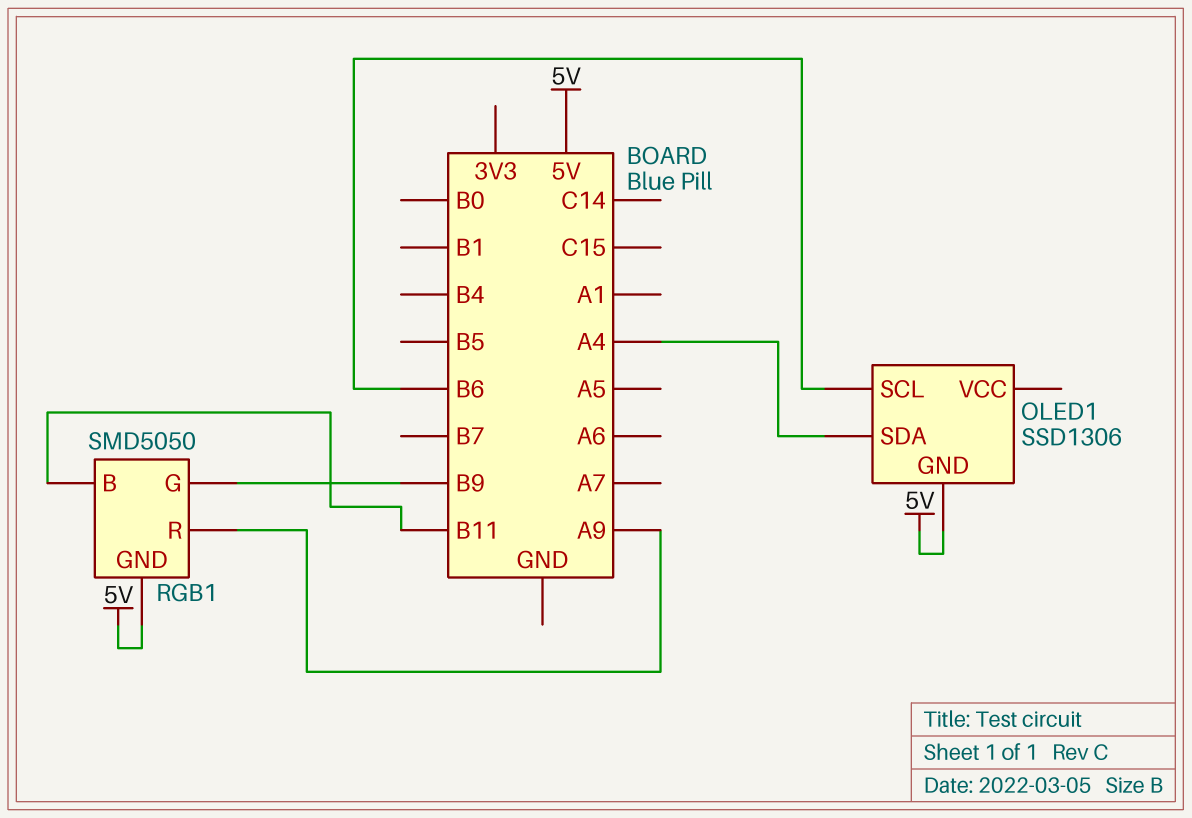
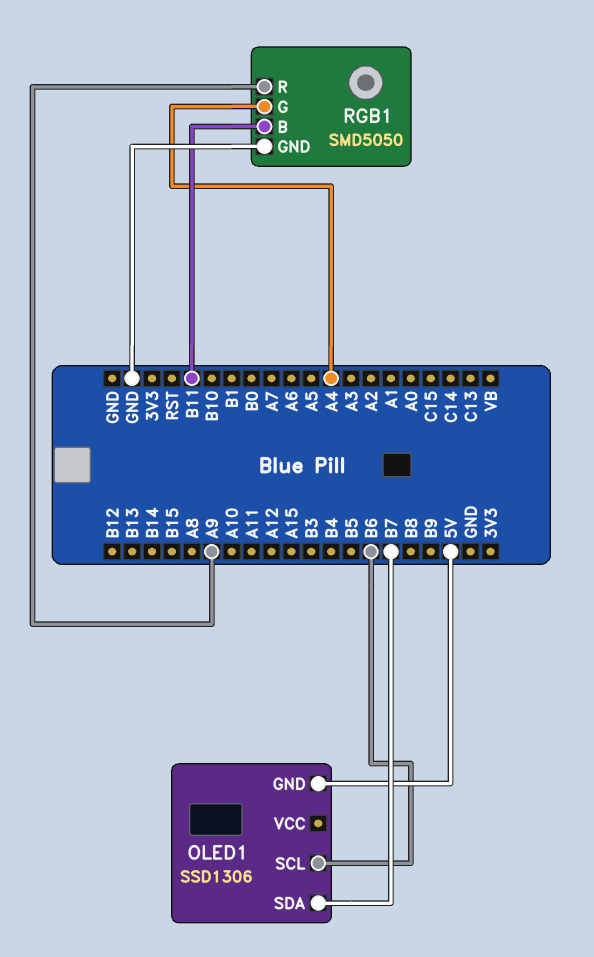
OLED1 pin SDA: A4 -> B7
RGB1 pin G: B9 -> A4
RGB1 pin GND: 5V -> GND

